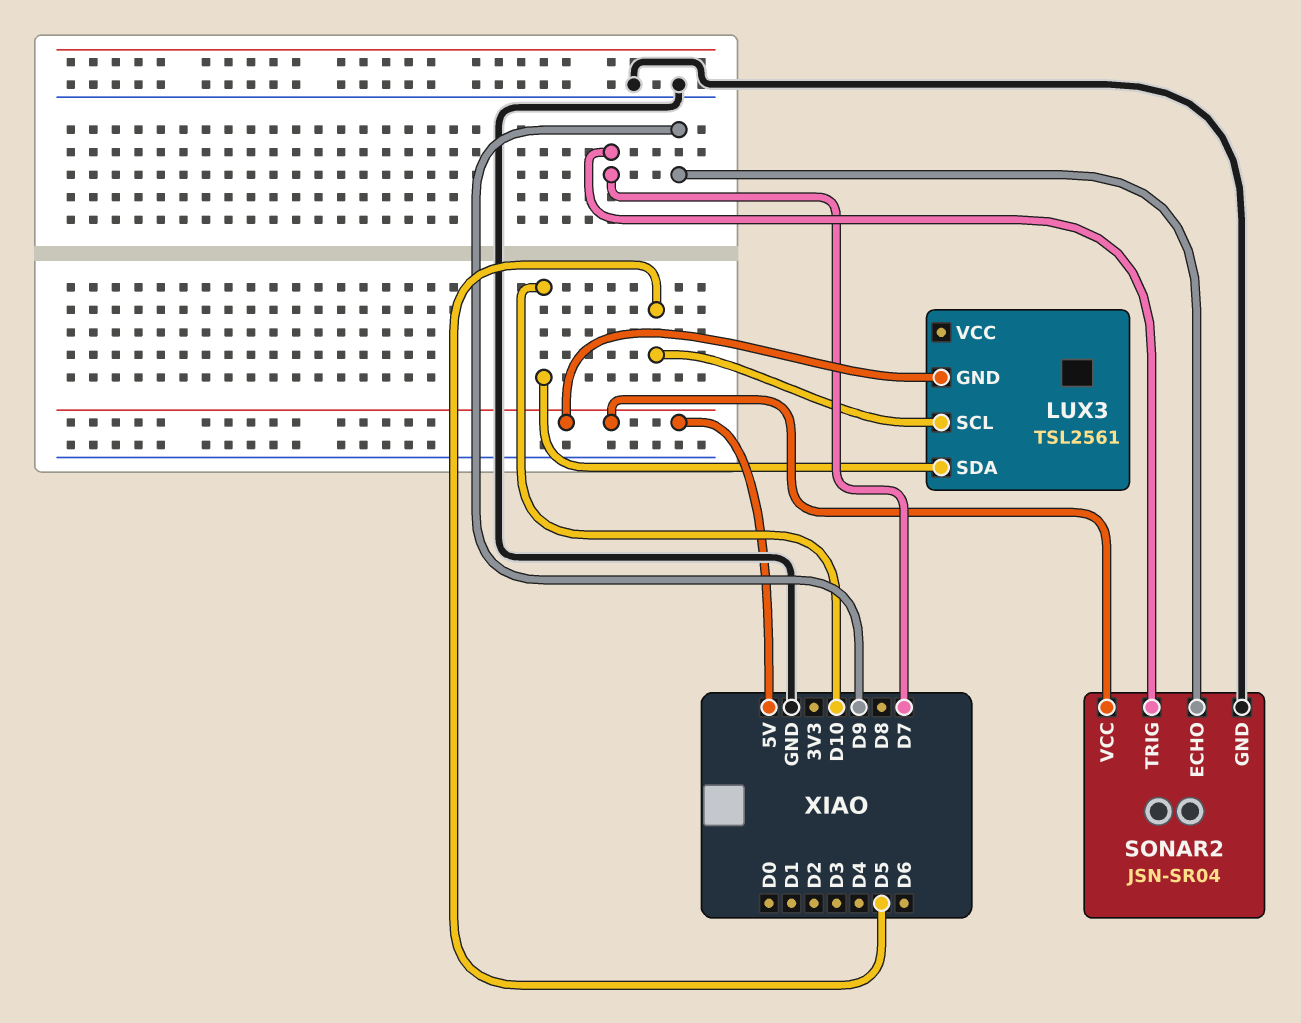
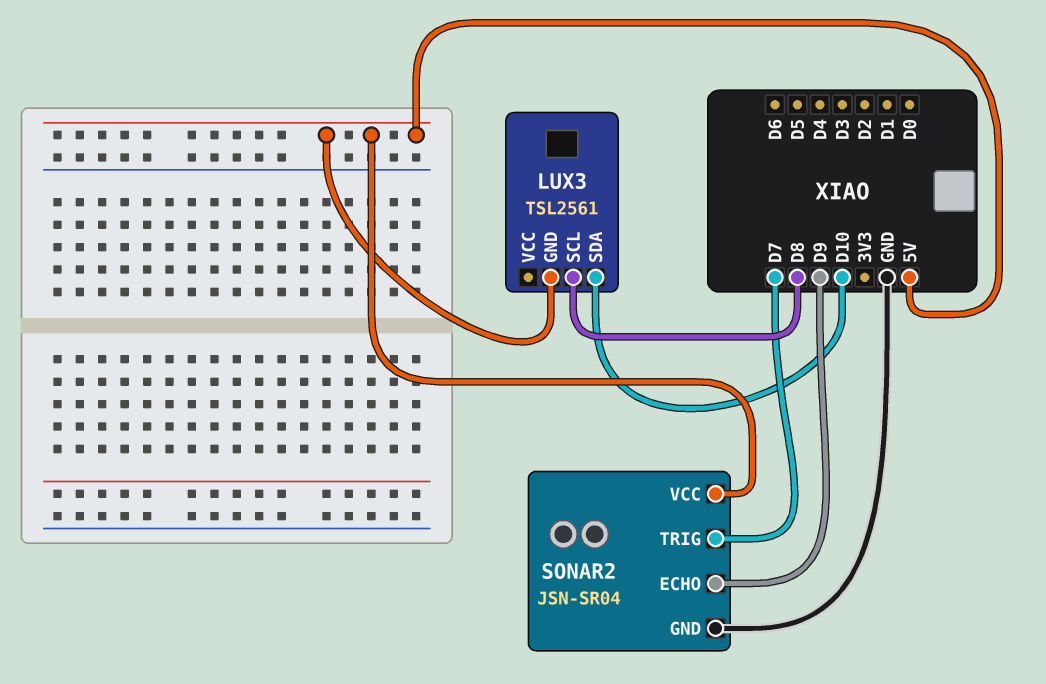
LUX3 pin SCL: D5 -> D8

